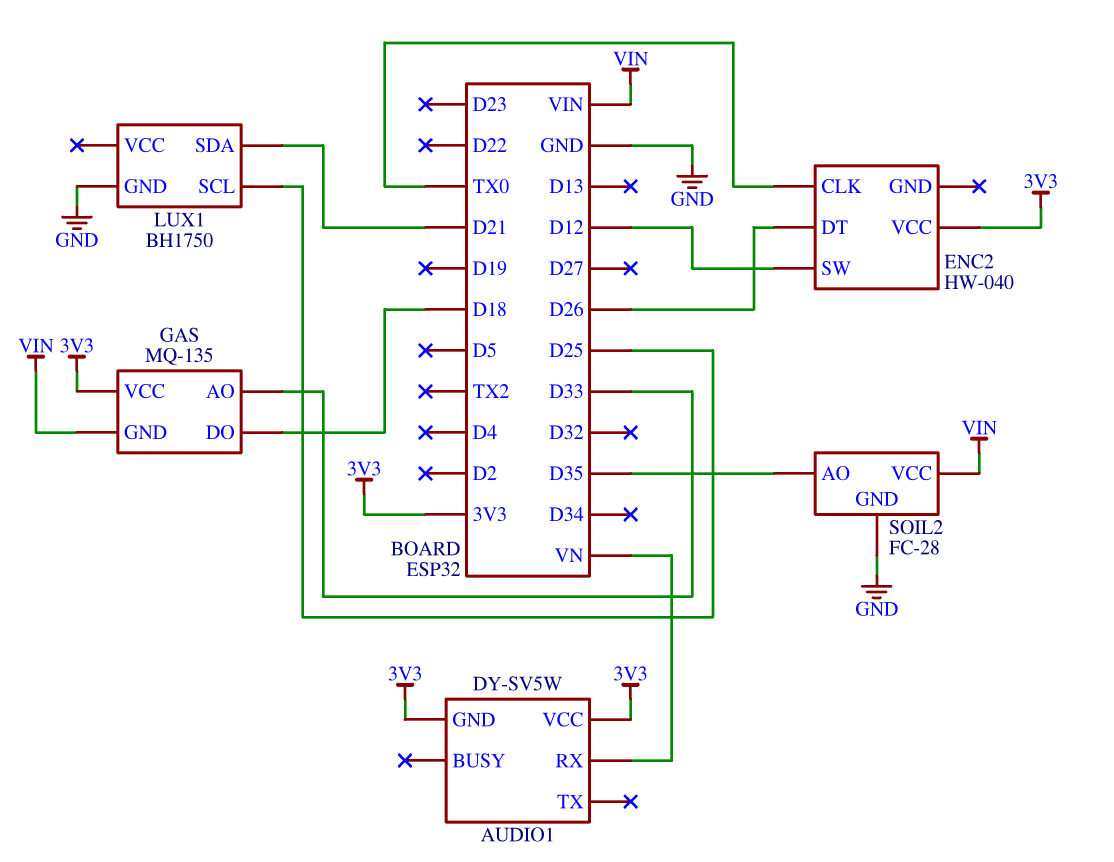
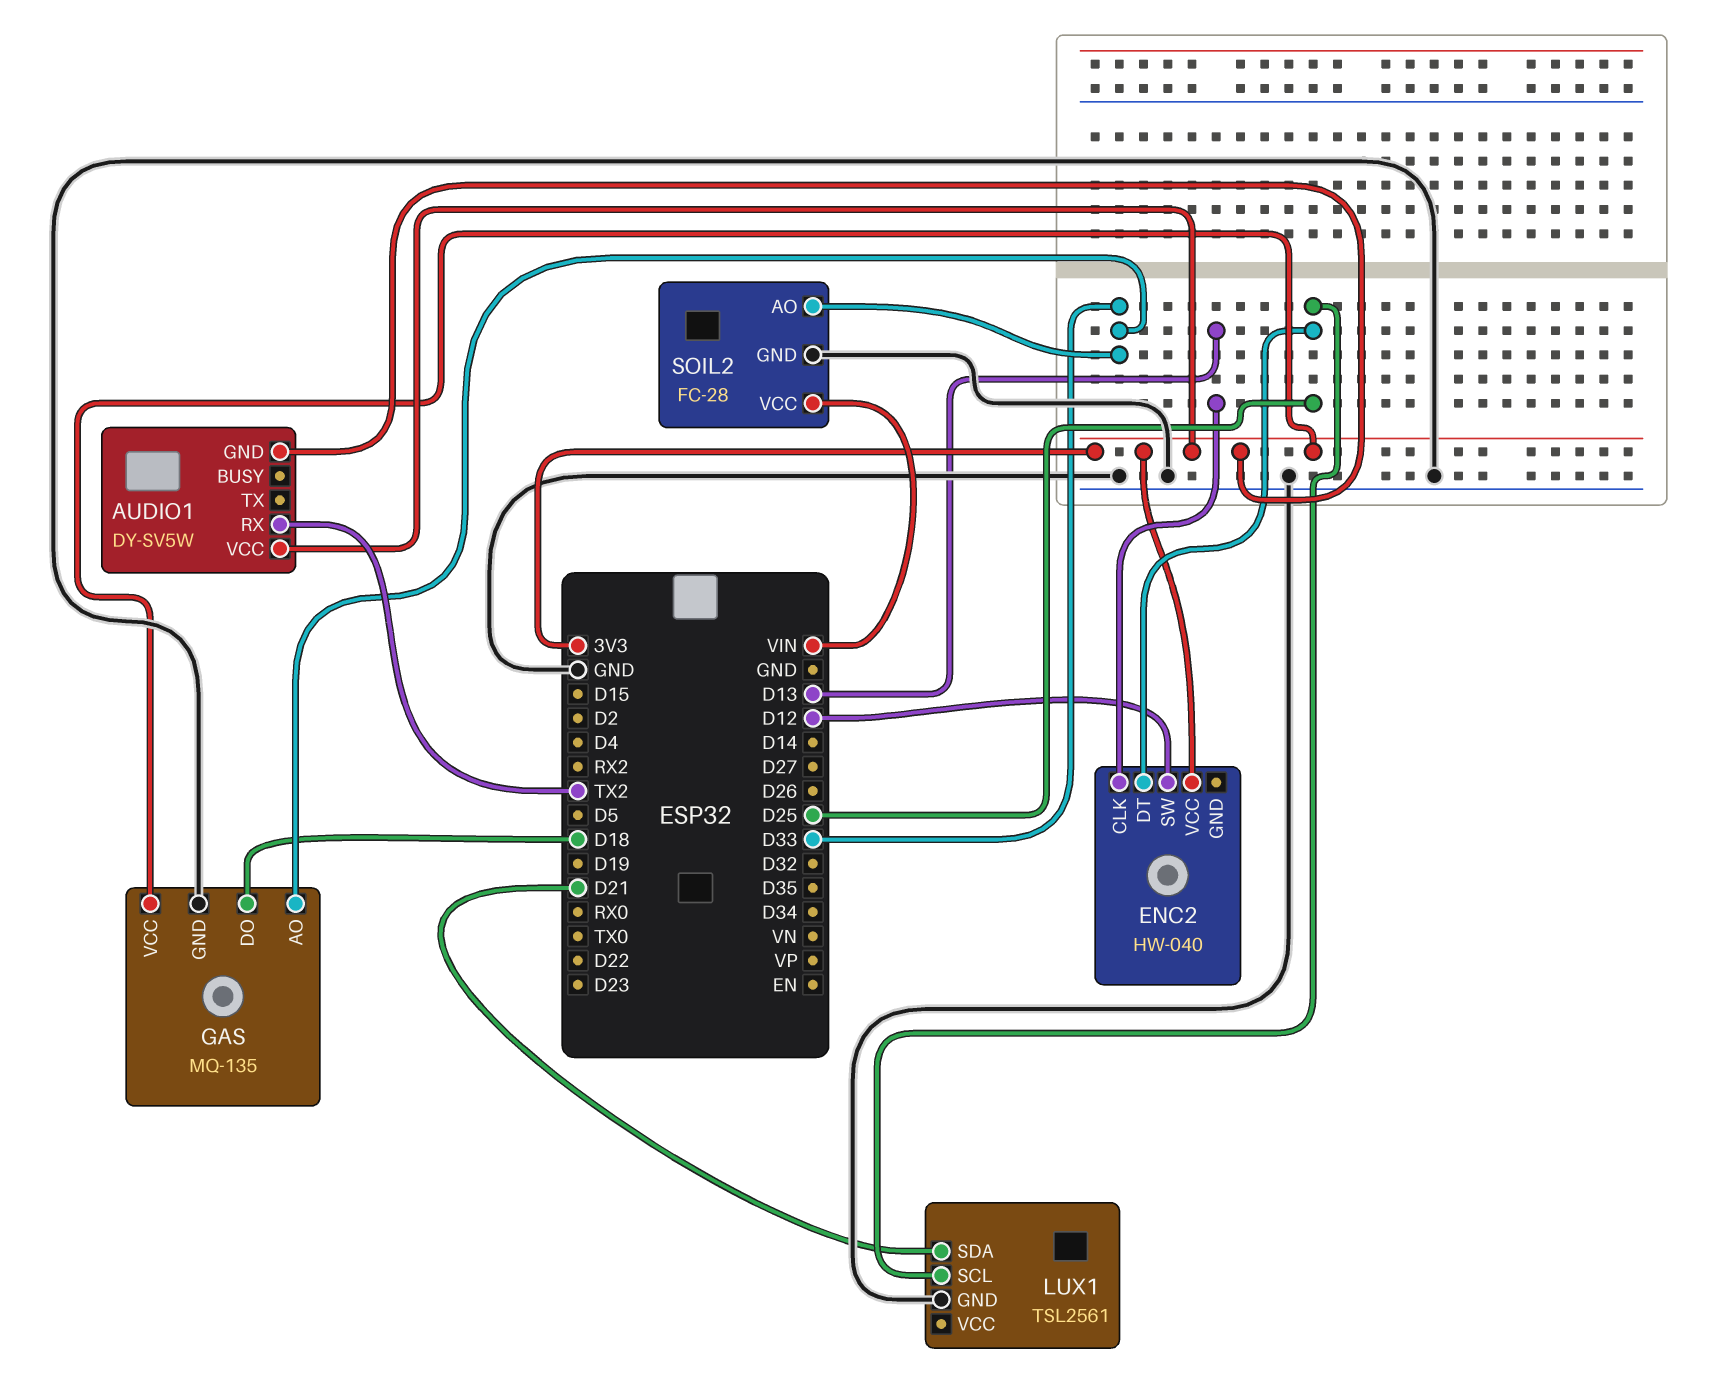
AUDIO1 pin RX: VN -> TX2
ENC2 pin CLK: TX0 -> D13
ENC2 pin DT: D26 -> D25
GAS pin GND: VIN -> GND
LUX1: BH1750 -> TSL2561
SOIL2 pin AO: D35 -> D33

